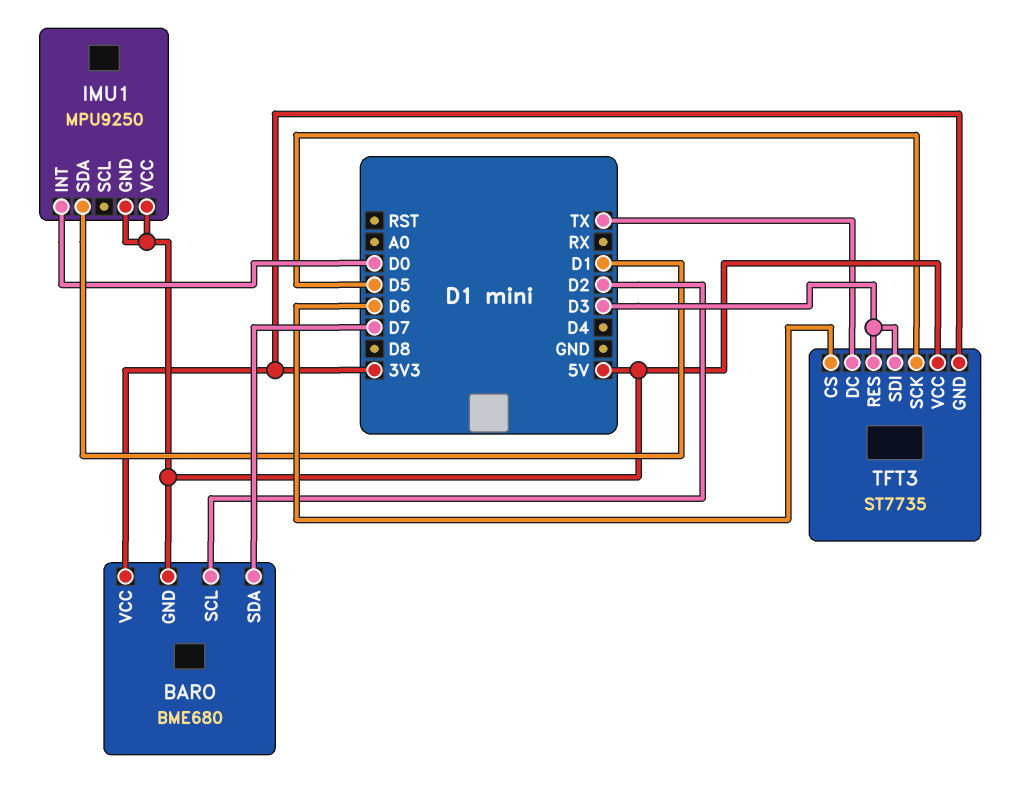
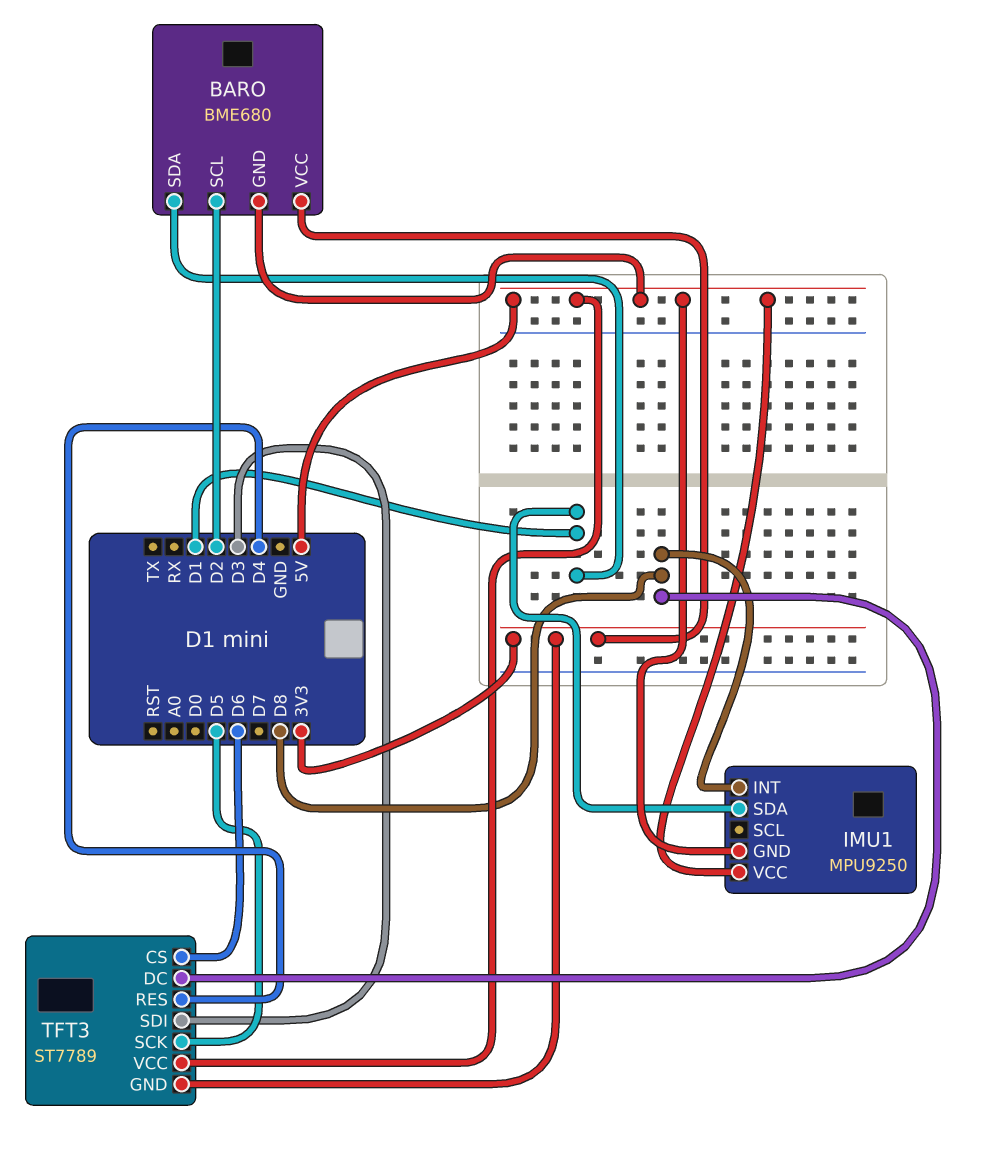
BARO pin SDA: D7 -> D1
IMU1 pin INT: D0 -> D8
TFT3: ST7735 -> ST7789
TFT3 pin DC: TX -> D8
TFT3 pin RES: D3 -> D4

